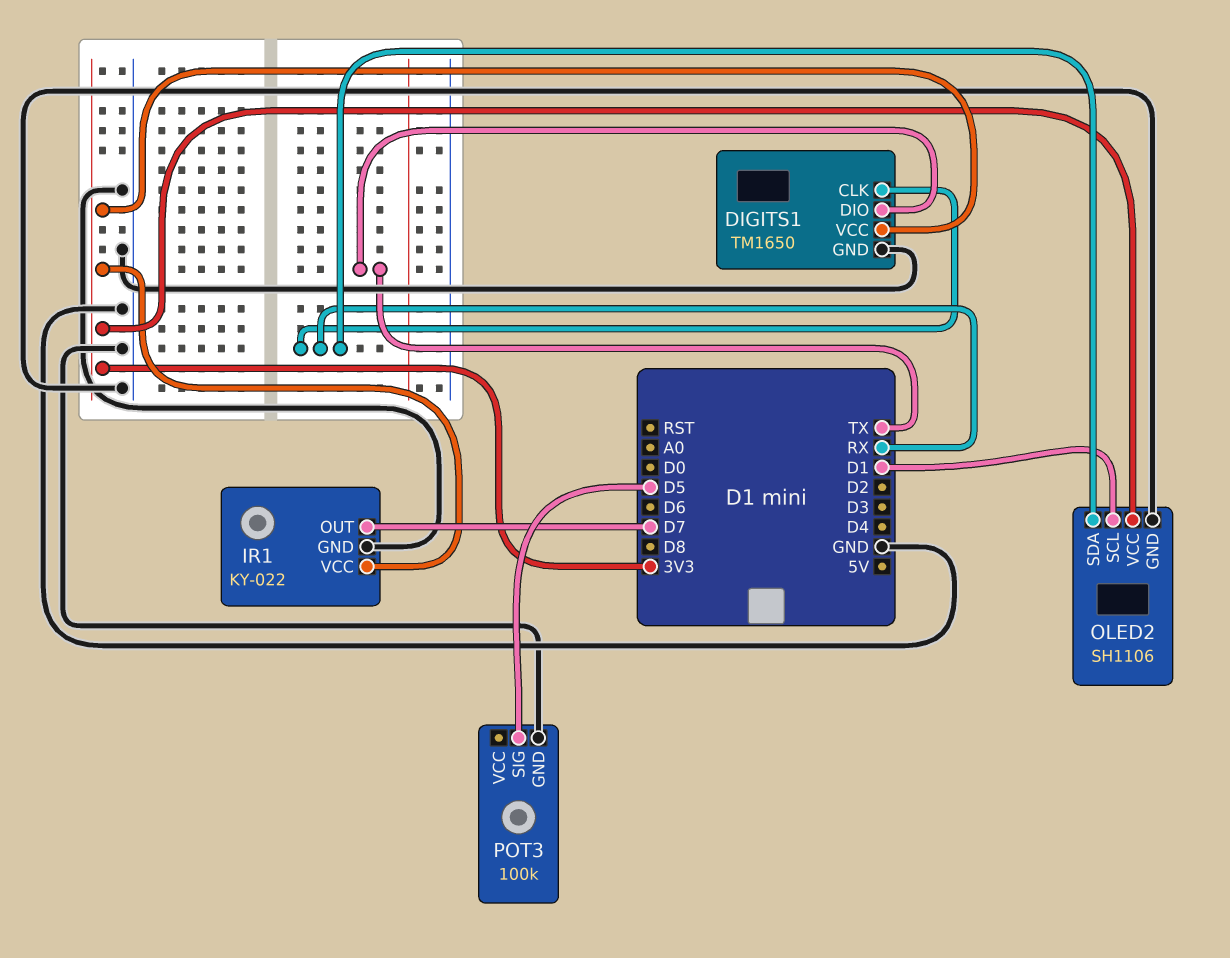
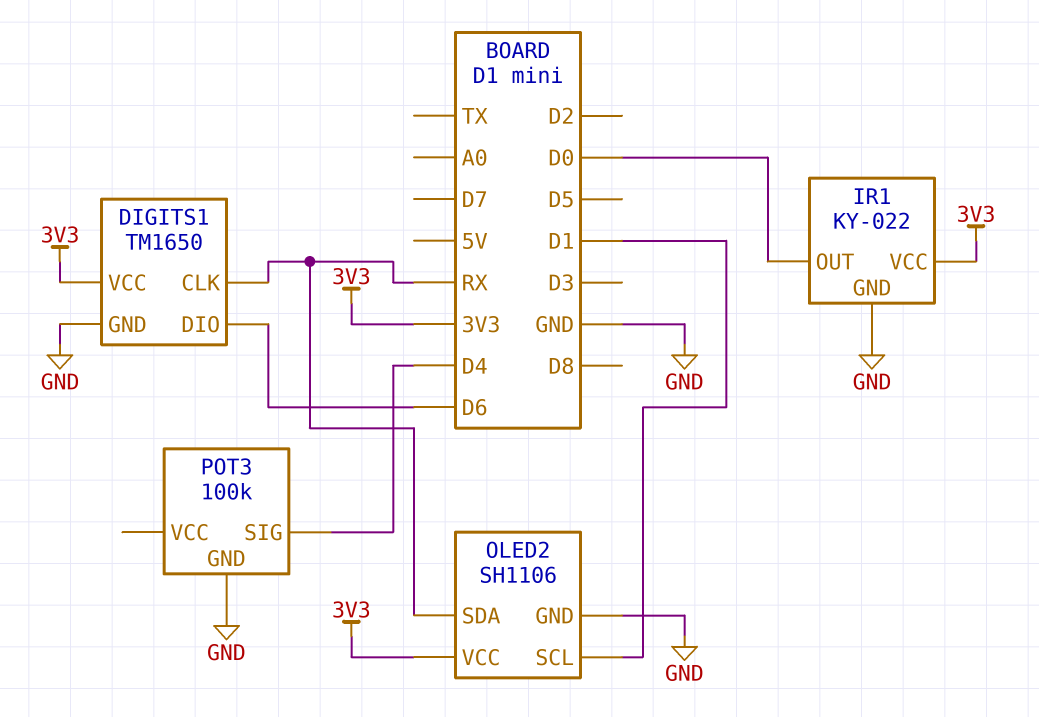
DIGITS1 pin DIO: TX -> D6
IR1 pin OUT: D7 -> D0
POT3 pin SIG: D5 -> D4

